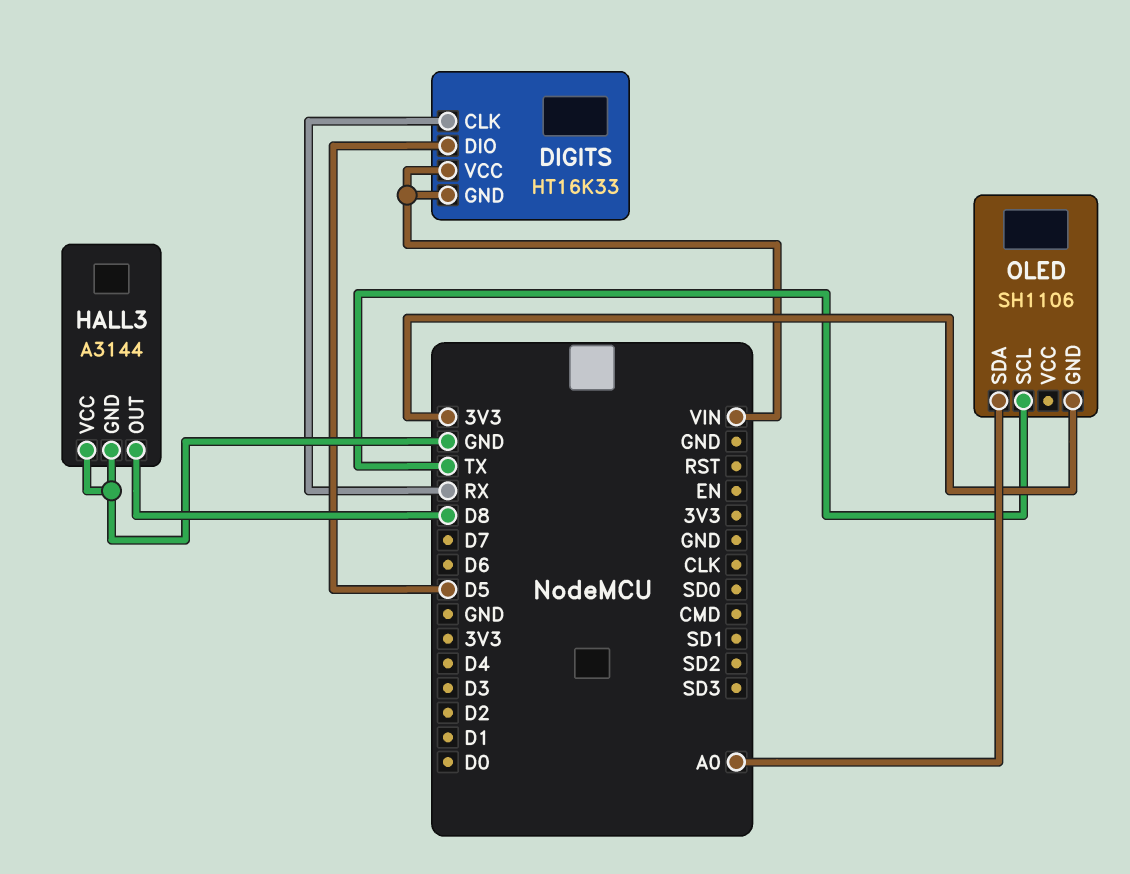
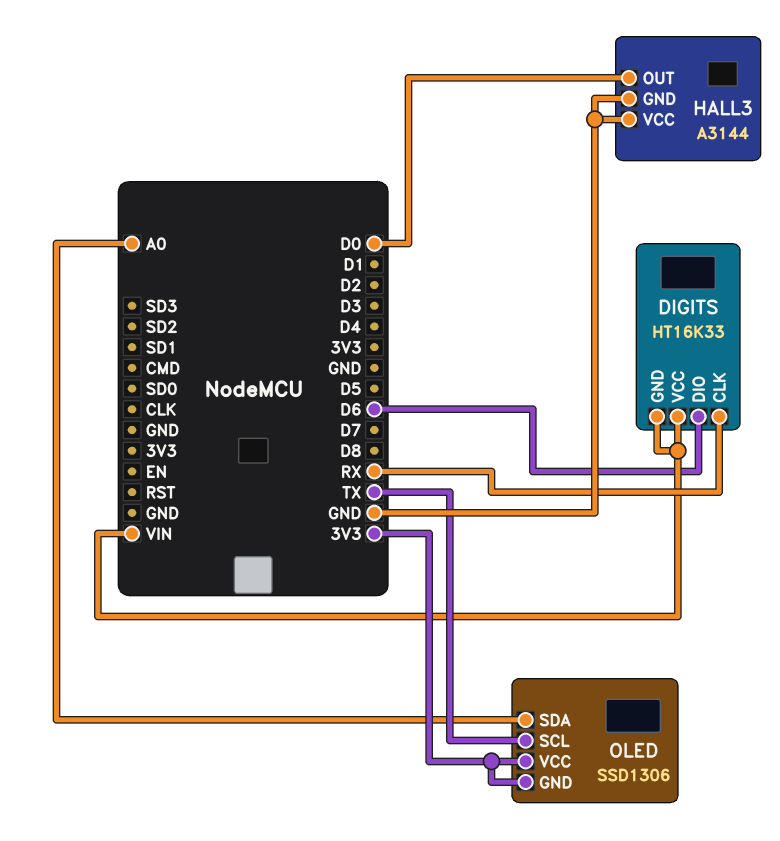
DIGITS pin DIO: D5 -> D6
HALL3 pin OUT: D8 -> D0
OLED: SH1106 -> SSD1306
OLED pin VCC: none -> 3V3

